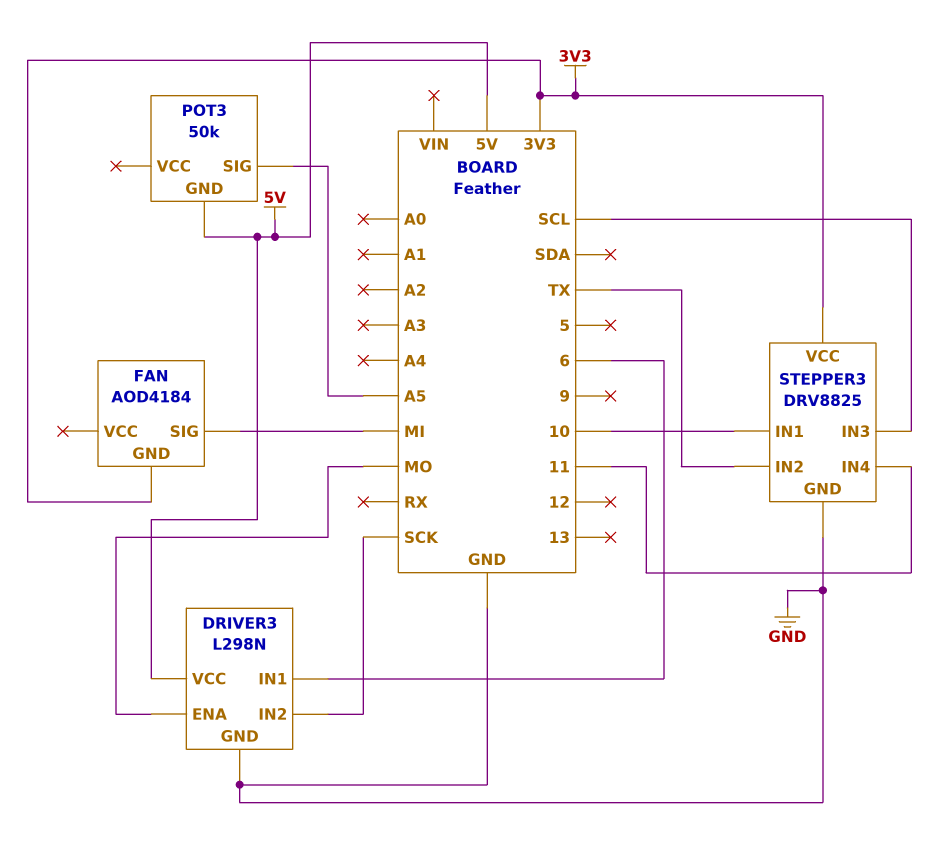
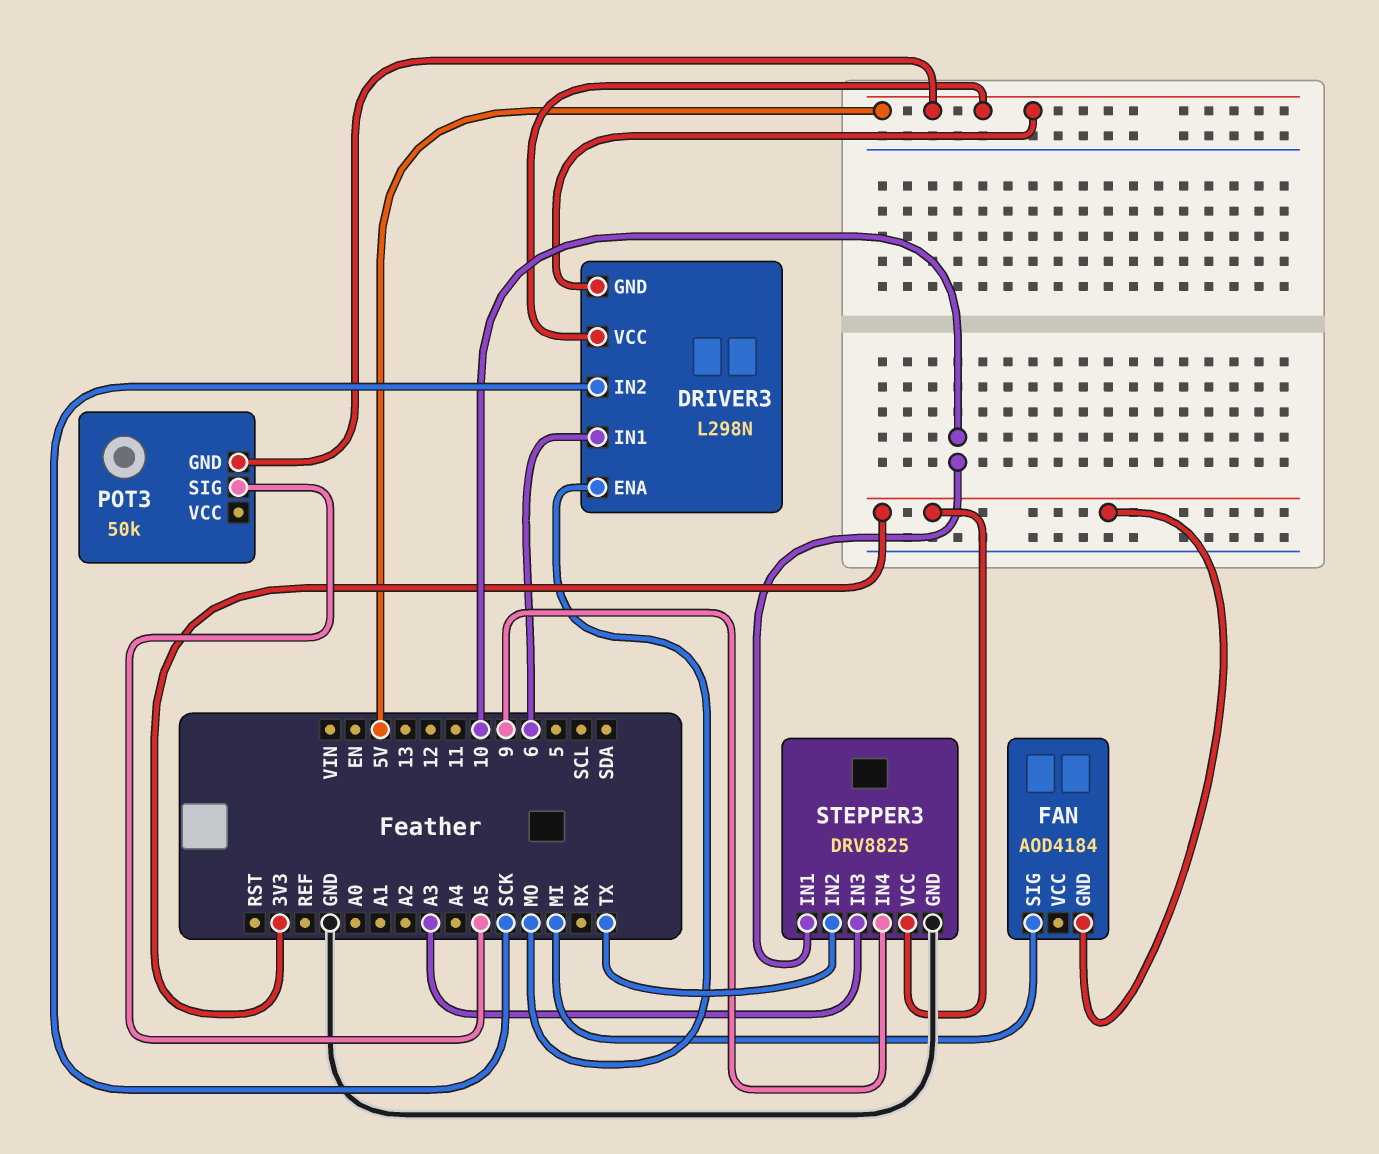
DRIVER3 pin GND: GND -> 5V
STEPPER3 pin IN3: SCL -> A3
STEPPER3 pin IN4: 11 -> 9

